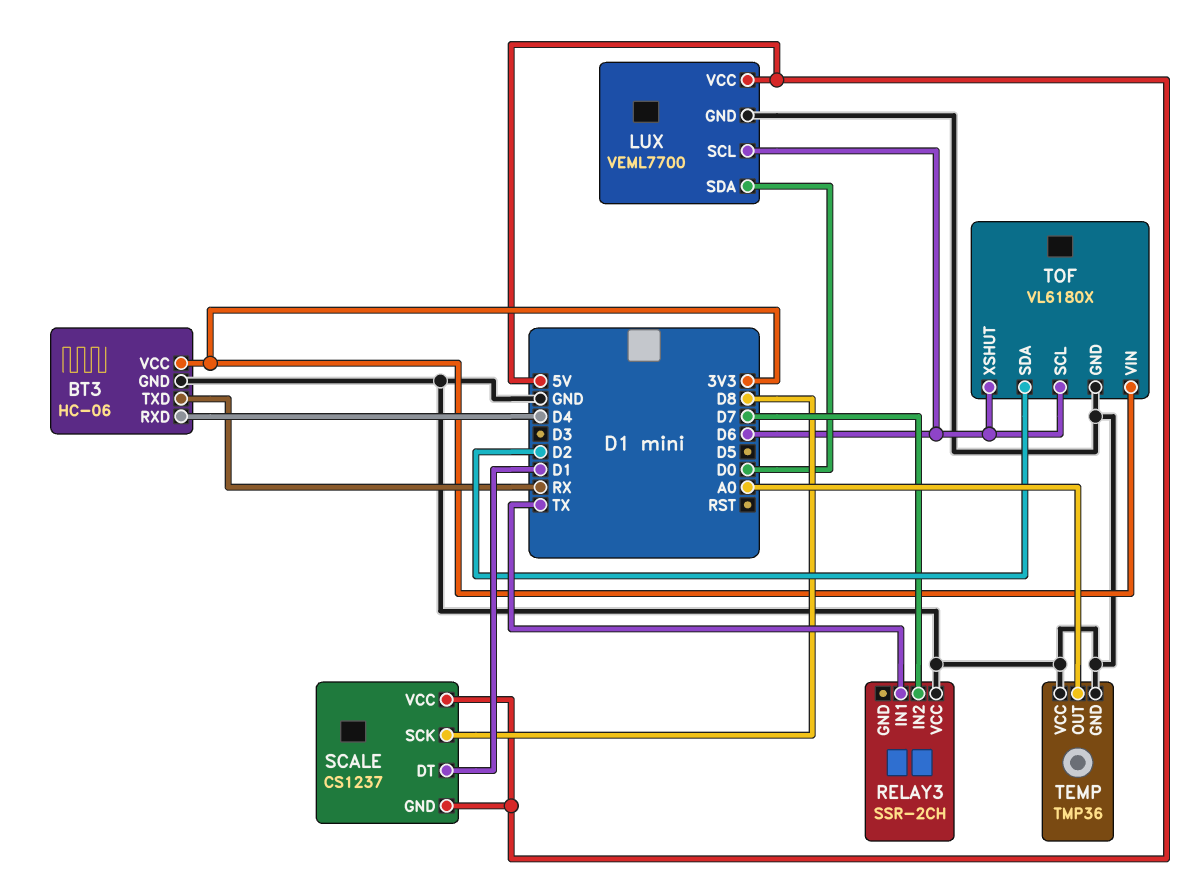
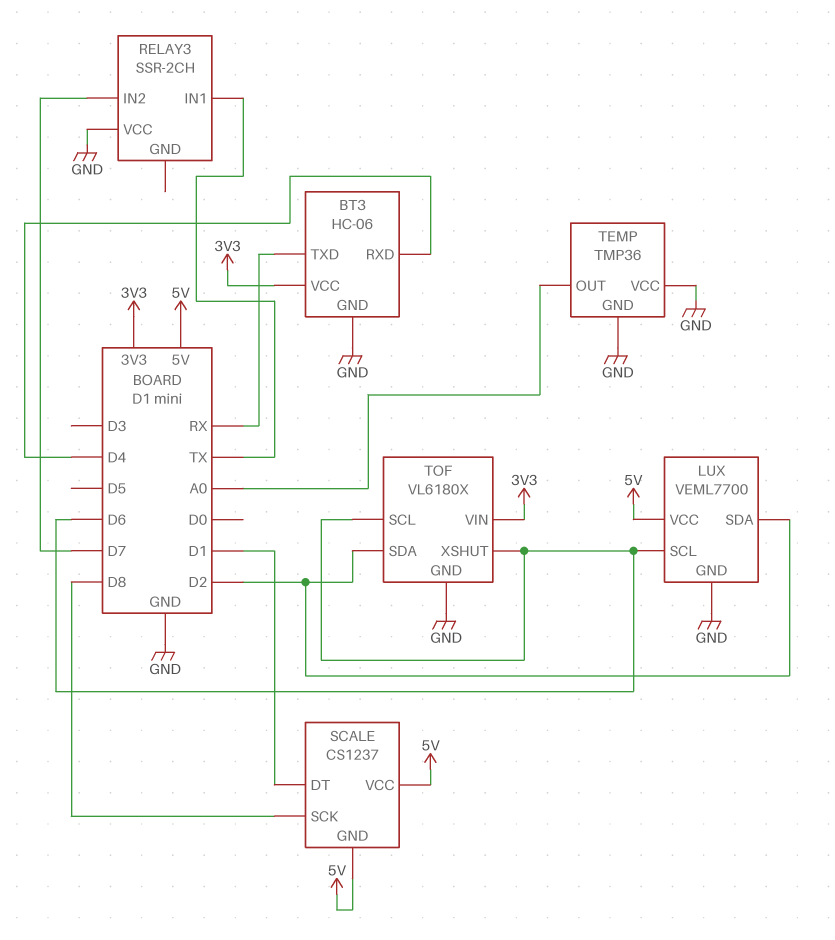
LUX pin SDA: D0 -> D2

